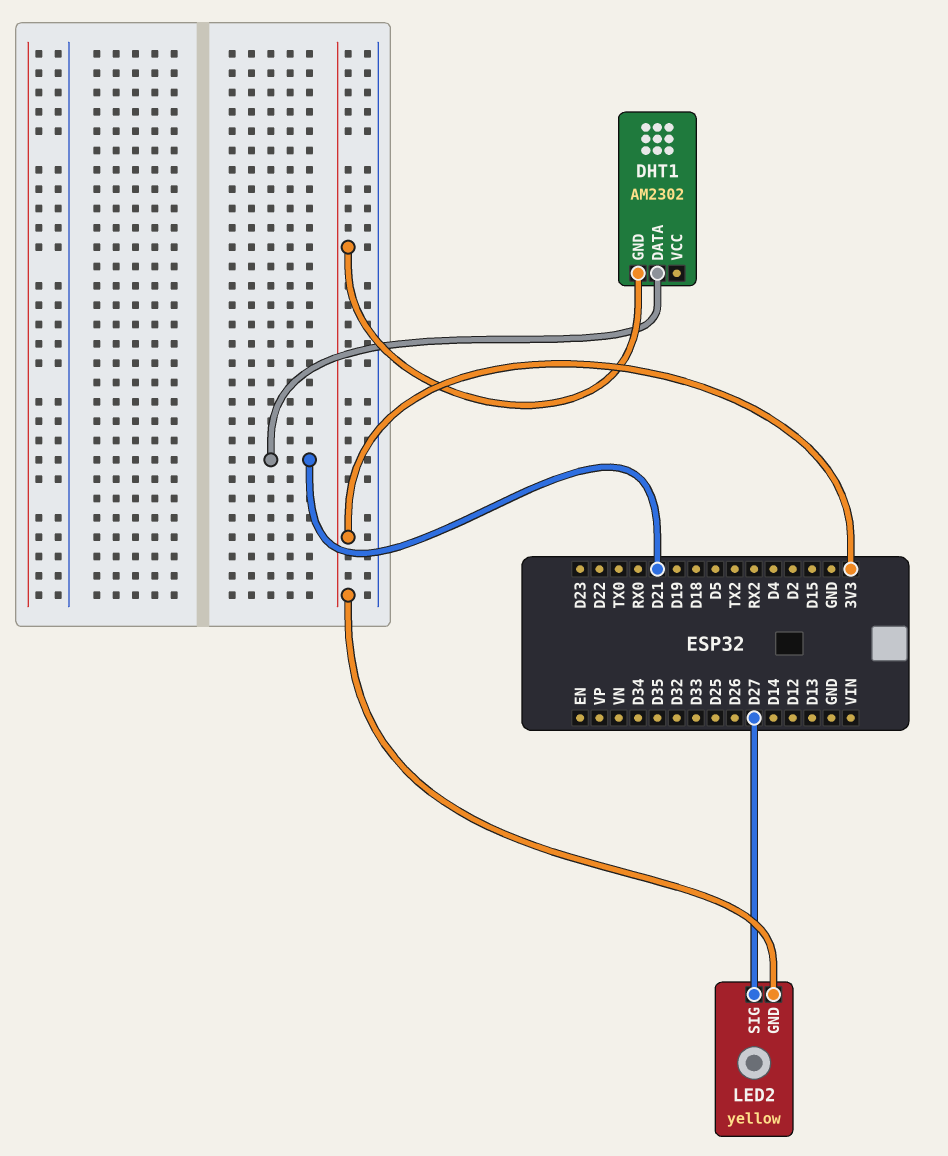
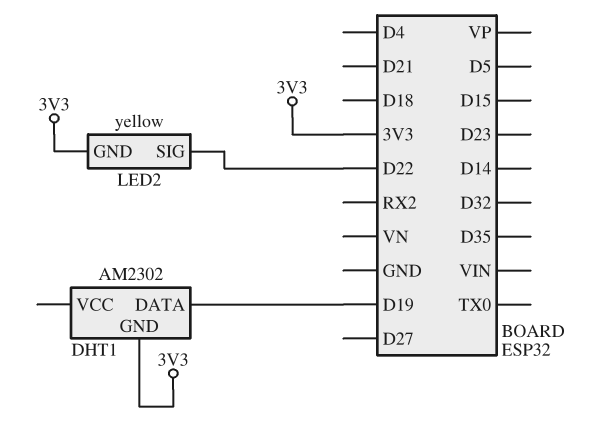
DHT1 pin DATA: D21 -> D19
LED2 pin SIG: D27 -> D22

